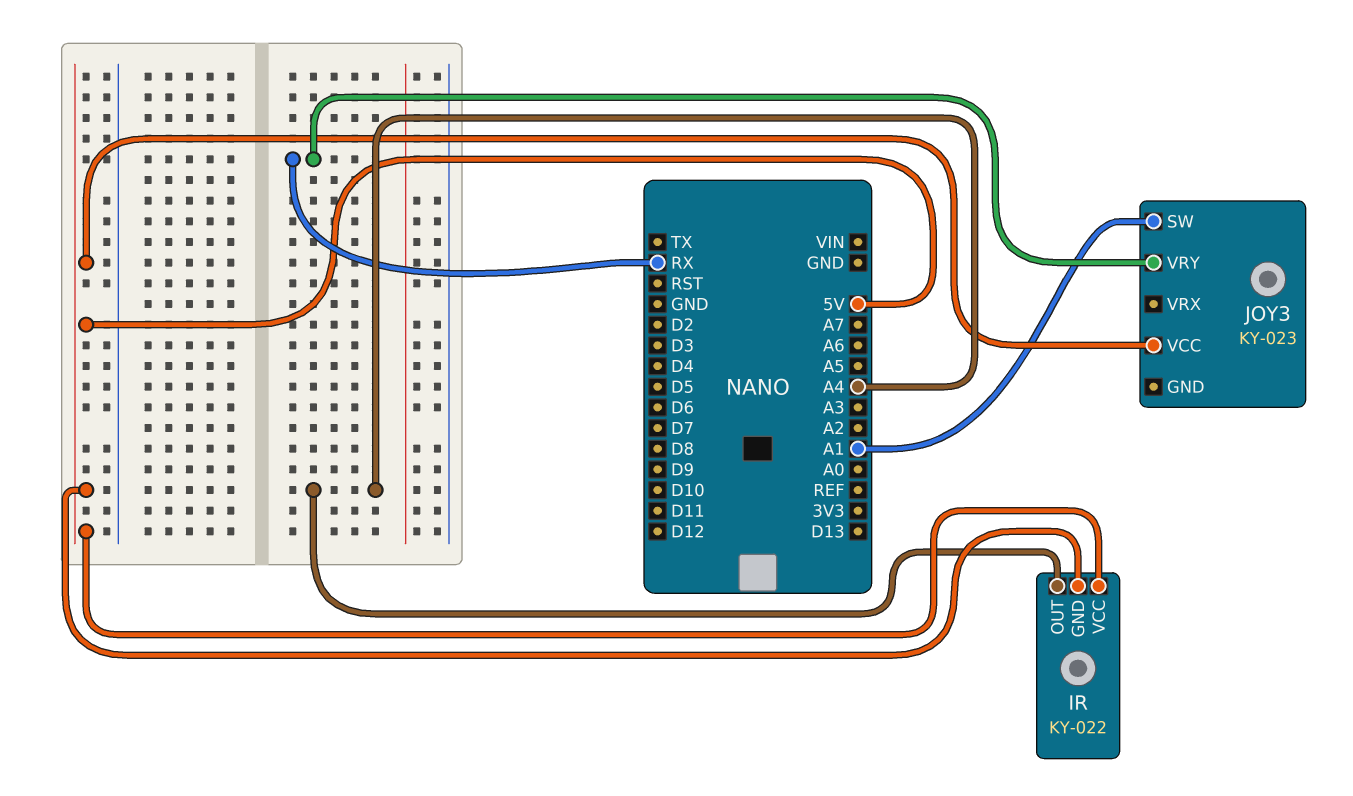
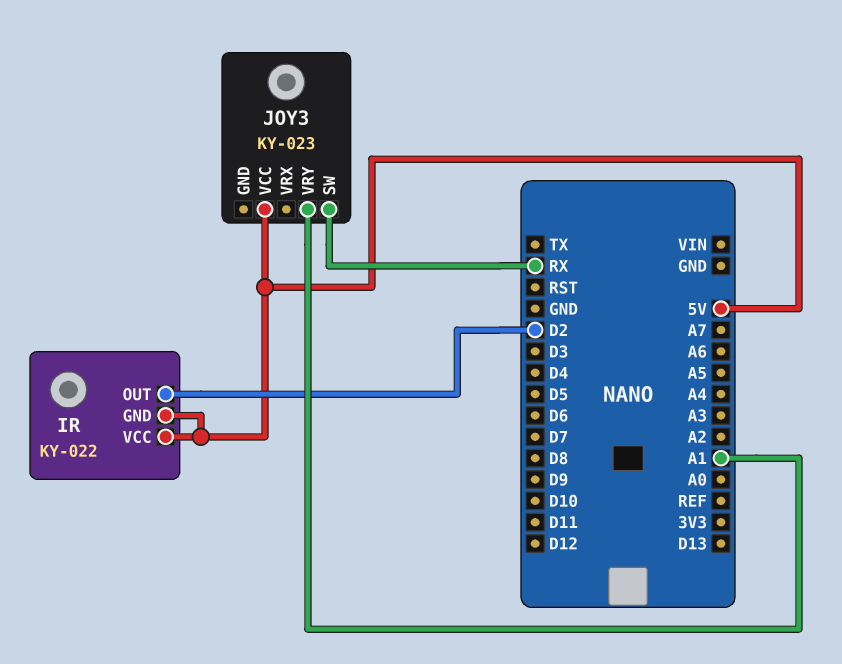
IR pin OUT: A4 -> D2
JOY3 pin SW: A1 -> RX
JOY3 pin VRY: RX -> A1

